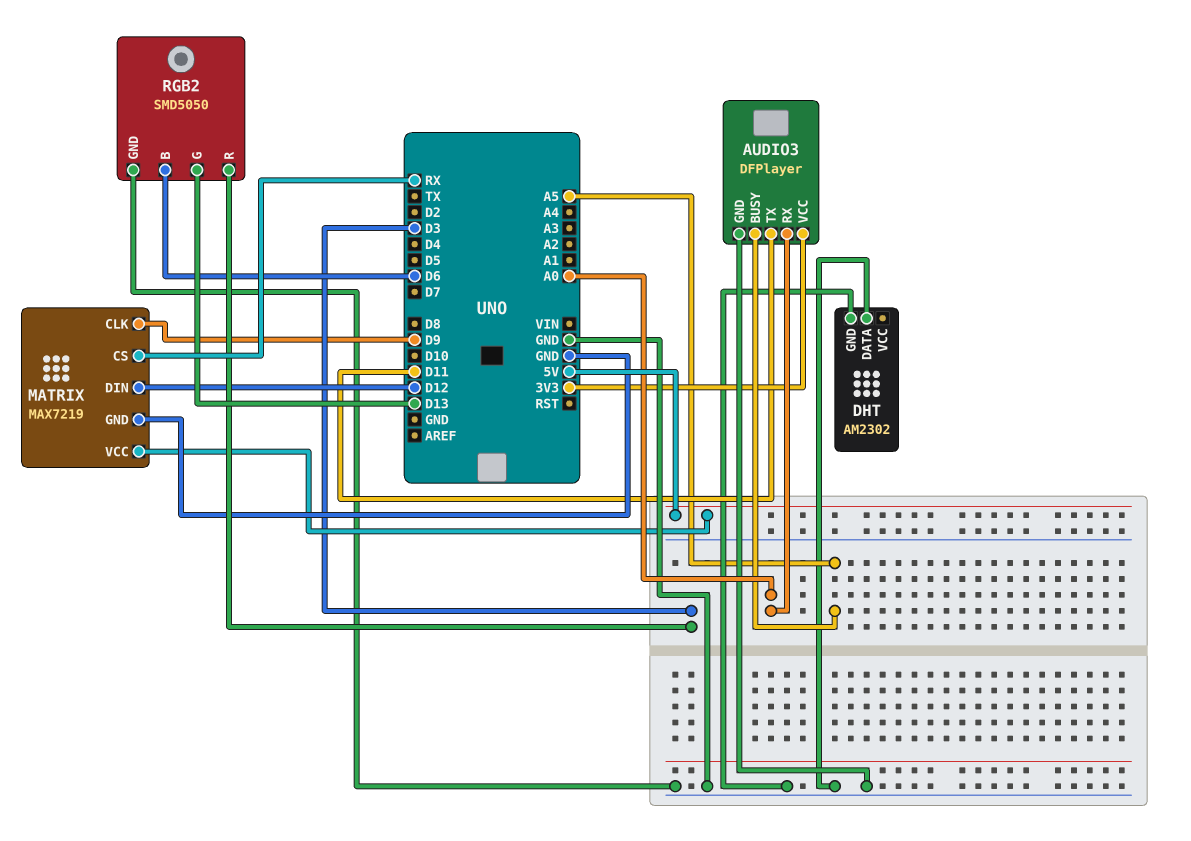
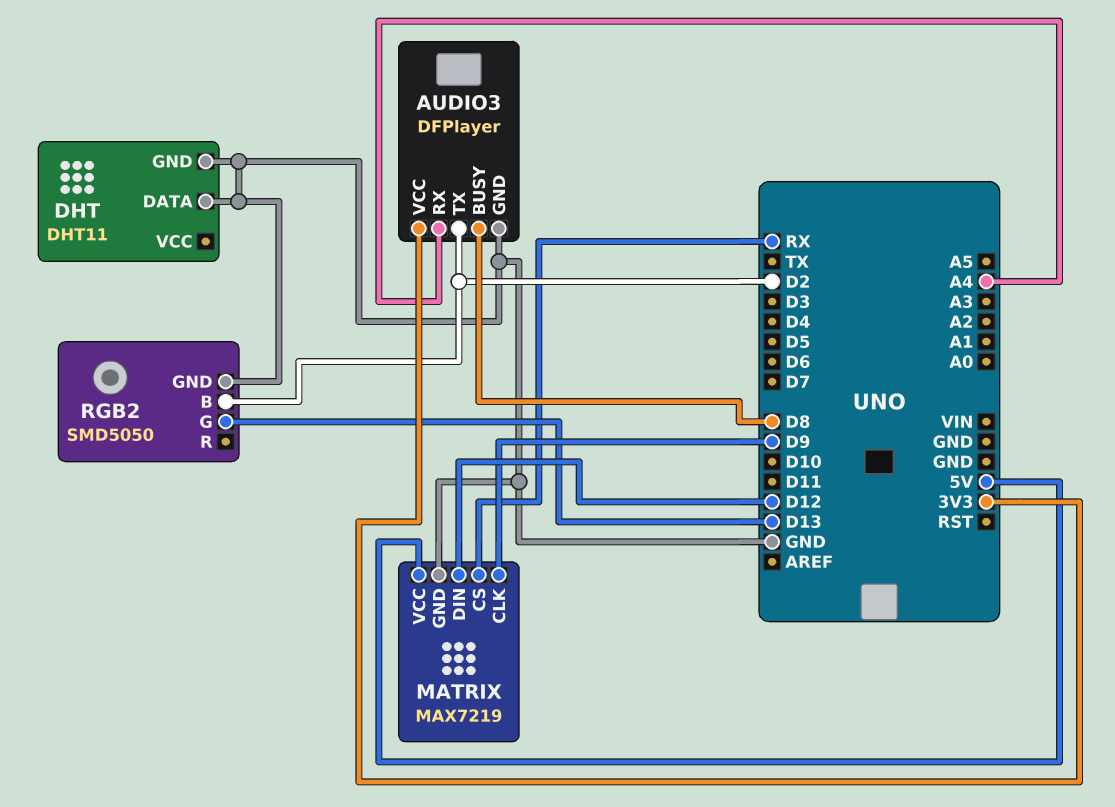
AUDIO3 pin BUSY: A5 -> D8
AUDIO3 pin RX: A0 -> A4
AUDIO3 pin TX: D11 -> D2
DHT: AM2302 -> DHT11
RGB2 pin B: D6 -> D2
RGB2 pin R: D3 -> none

